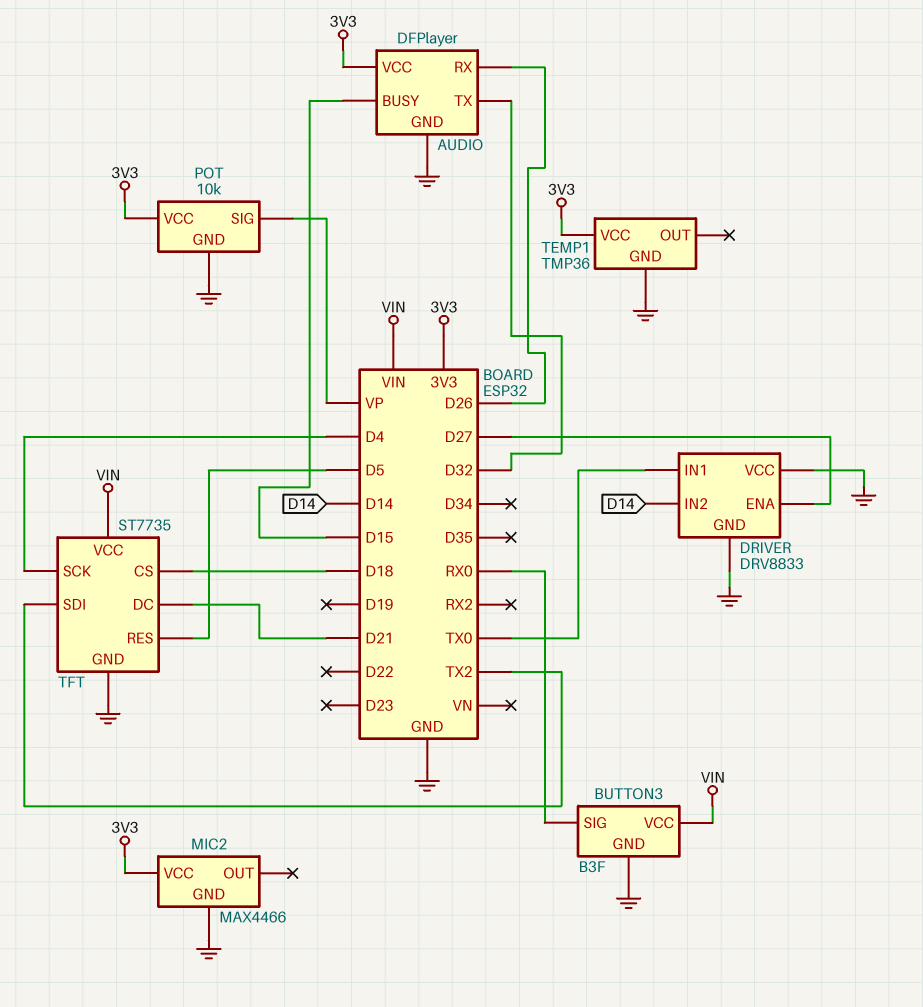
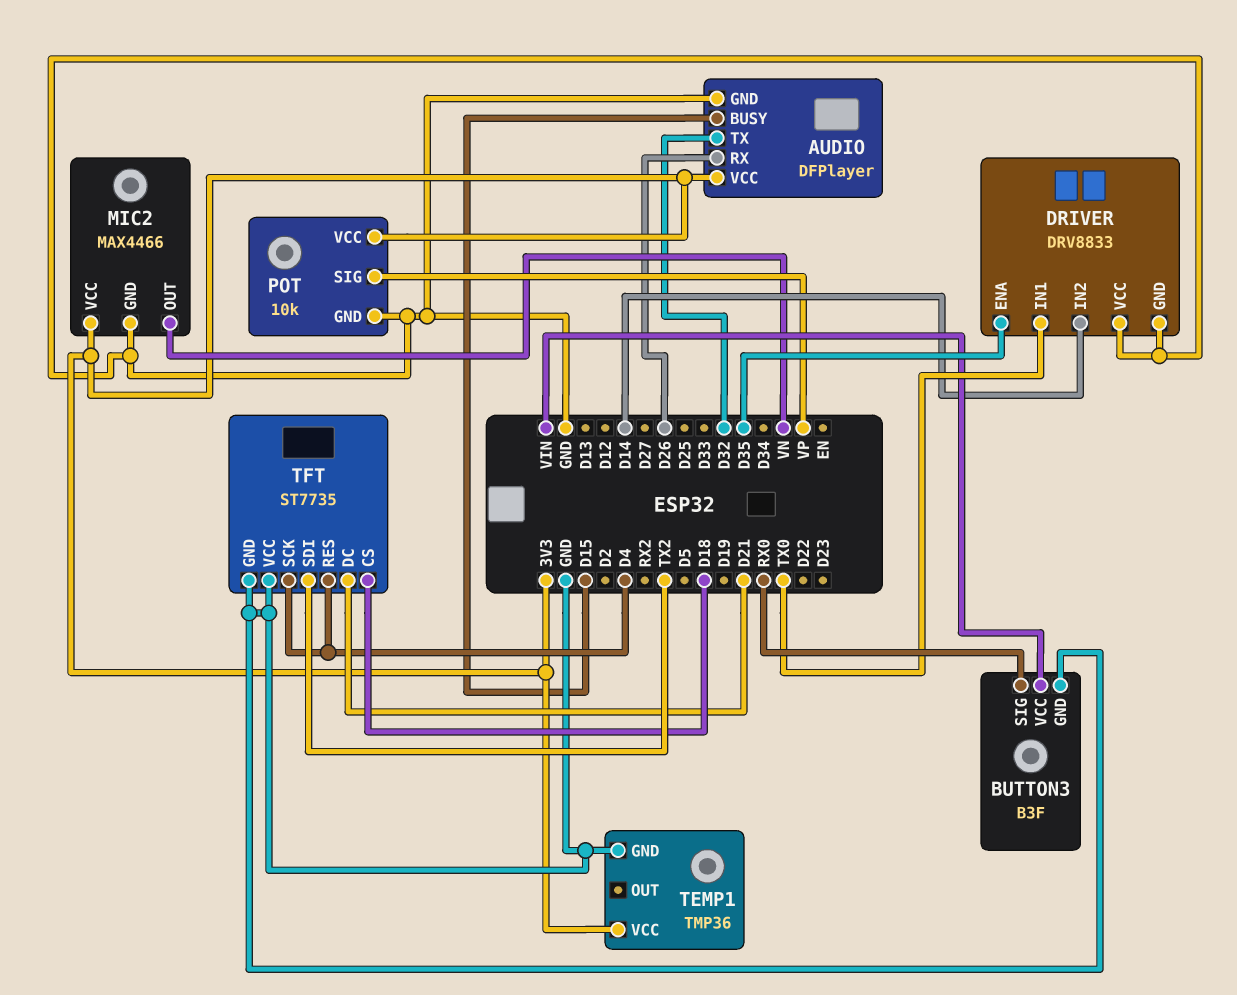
DRIVER pin ENA: D27 -> D35
MIC2 pin OUT: none -> VN
TFT pin RES: D5 -> D4
TFT pin VCC: VIN -> GND

